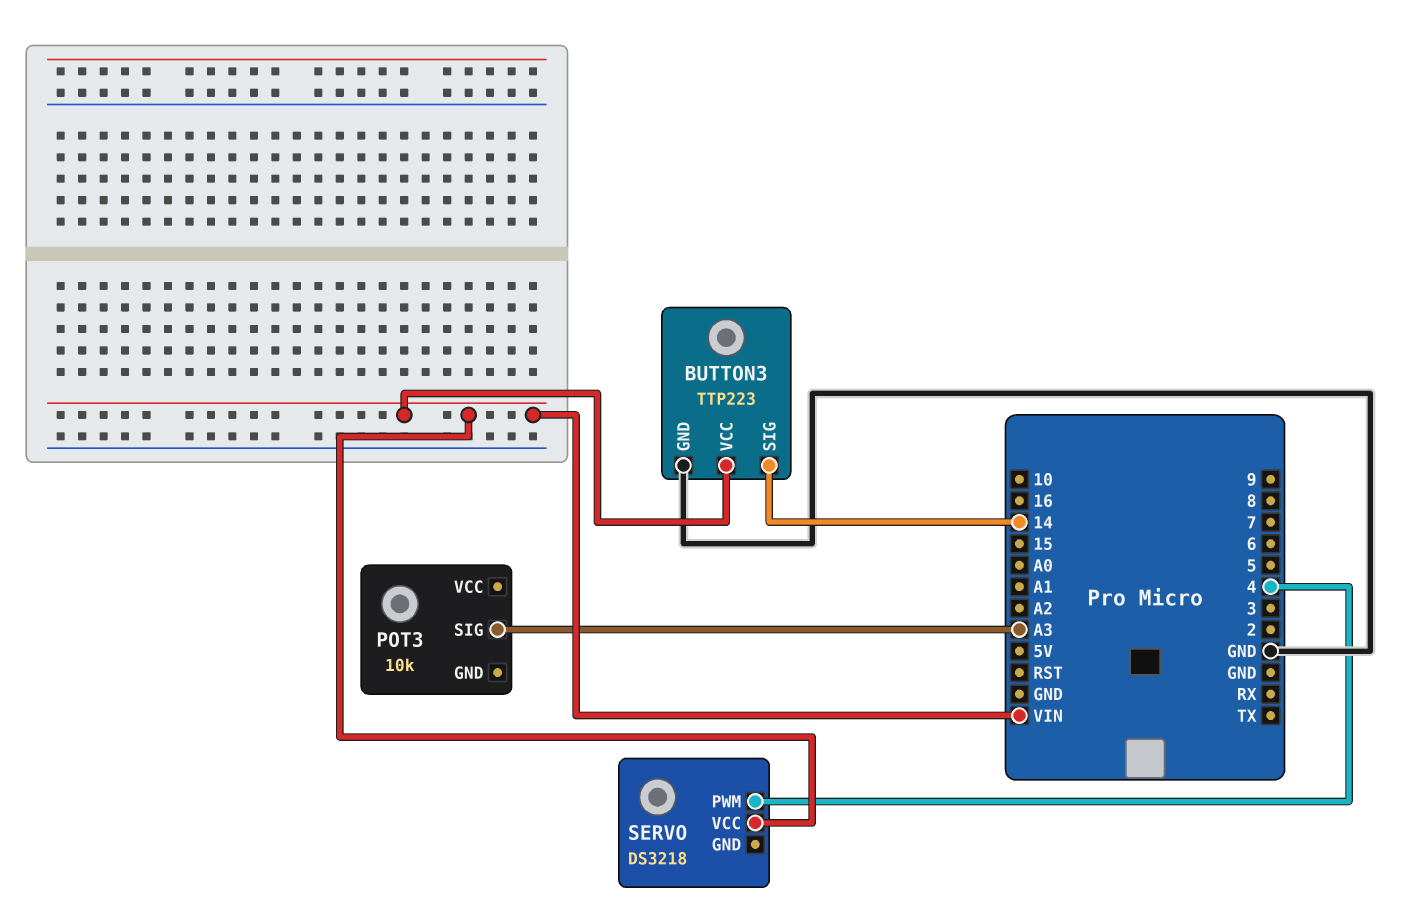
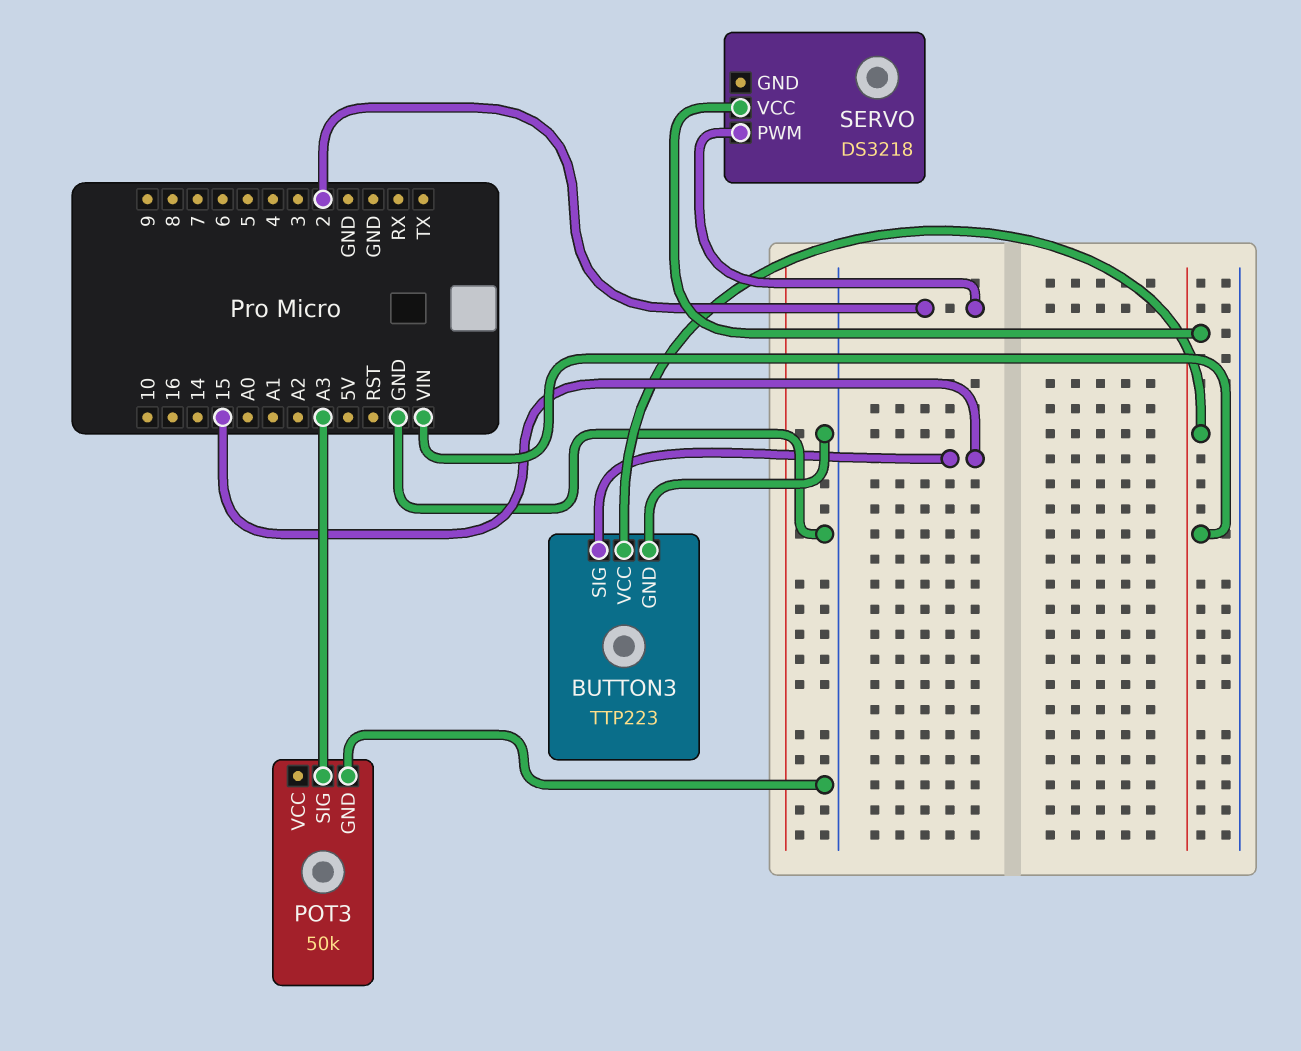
BUTTON3 pin SIG: 14 -> 15
POT3: 10k -> 50k
POT3 pin GND: none -> GND
SERVO pin PWM: 4 -> 2

